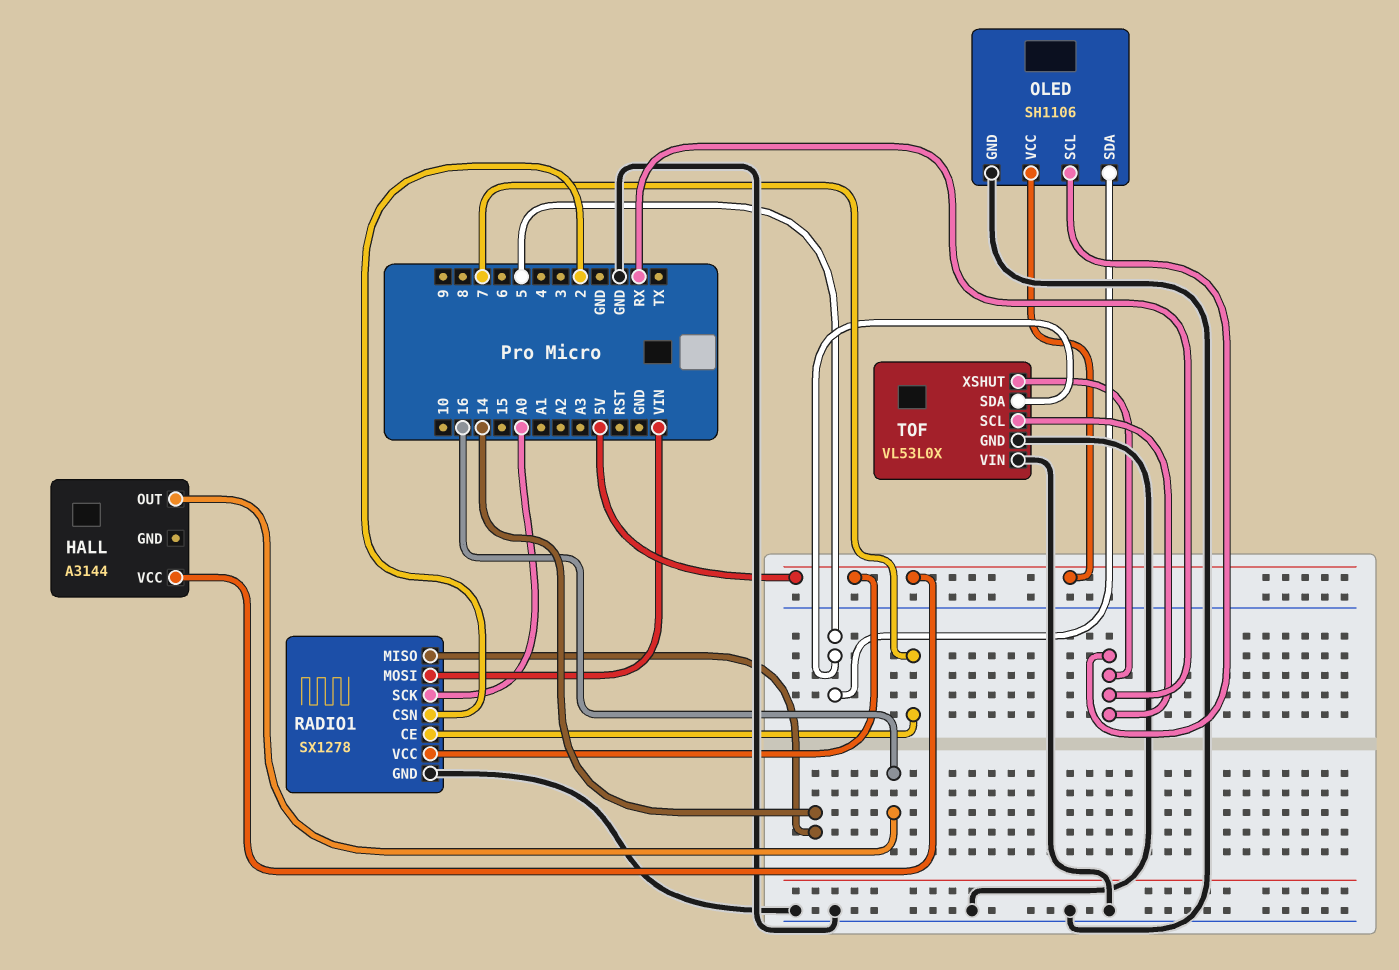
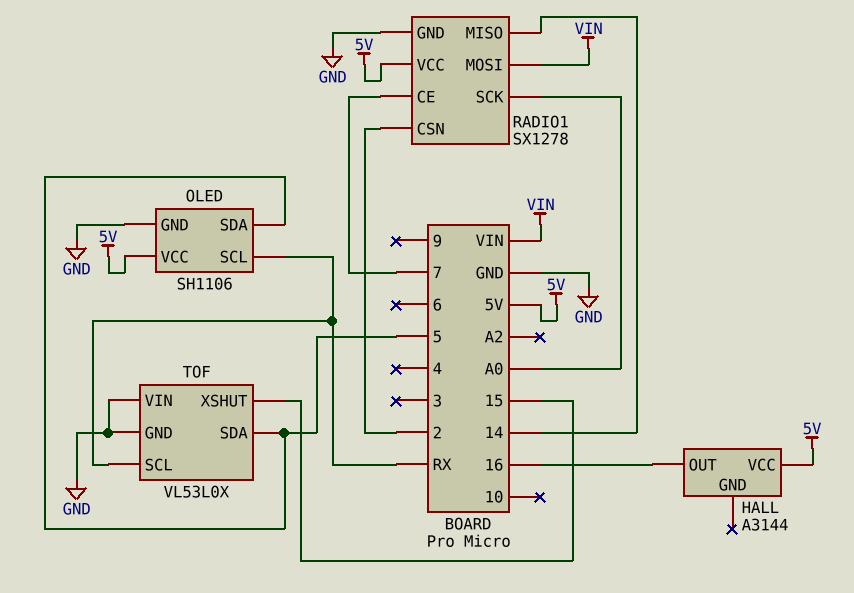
TOF pin XSHUT: RX -> 15

